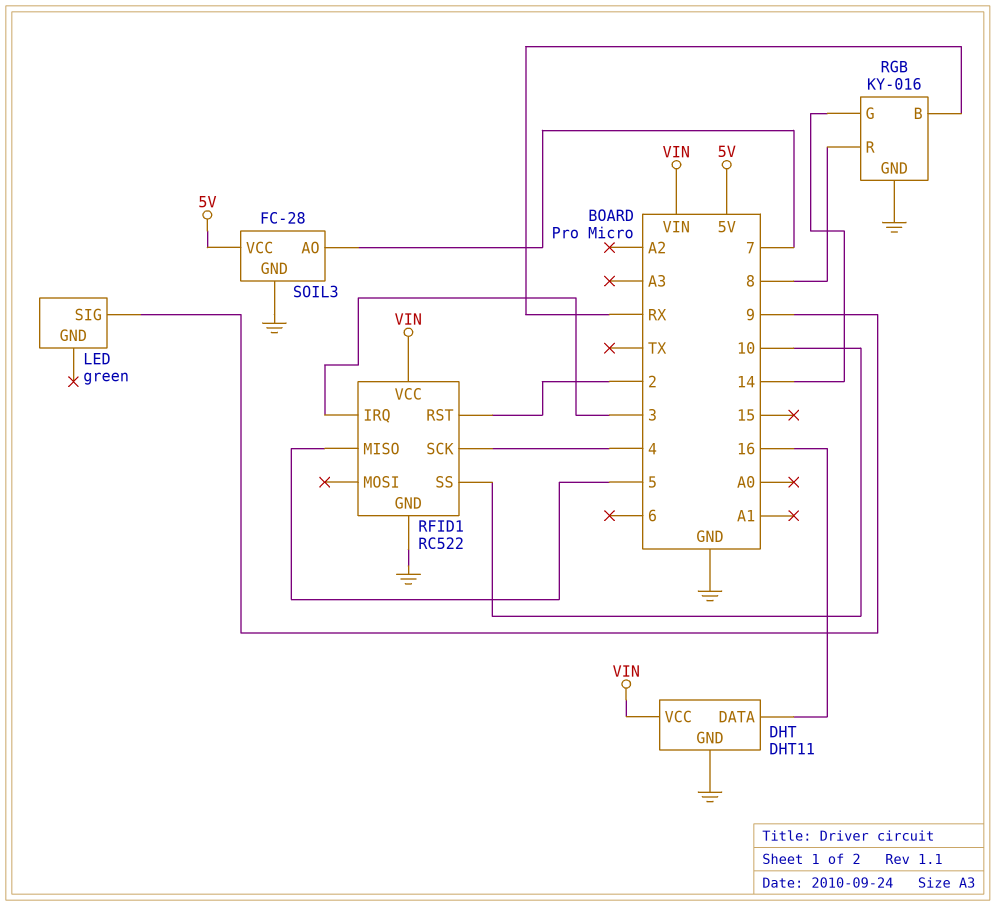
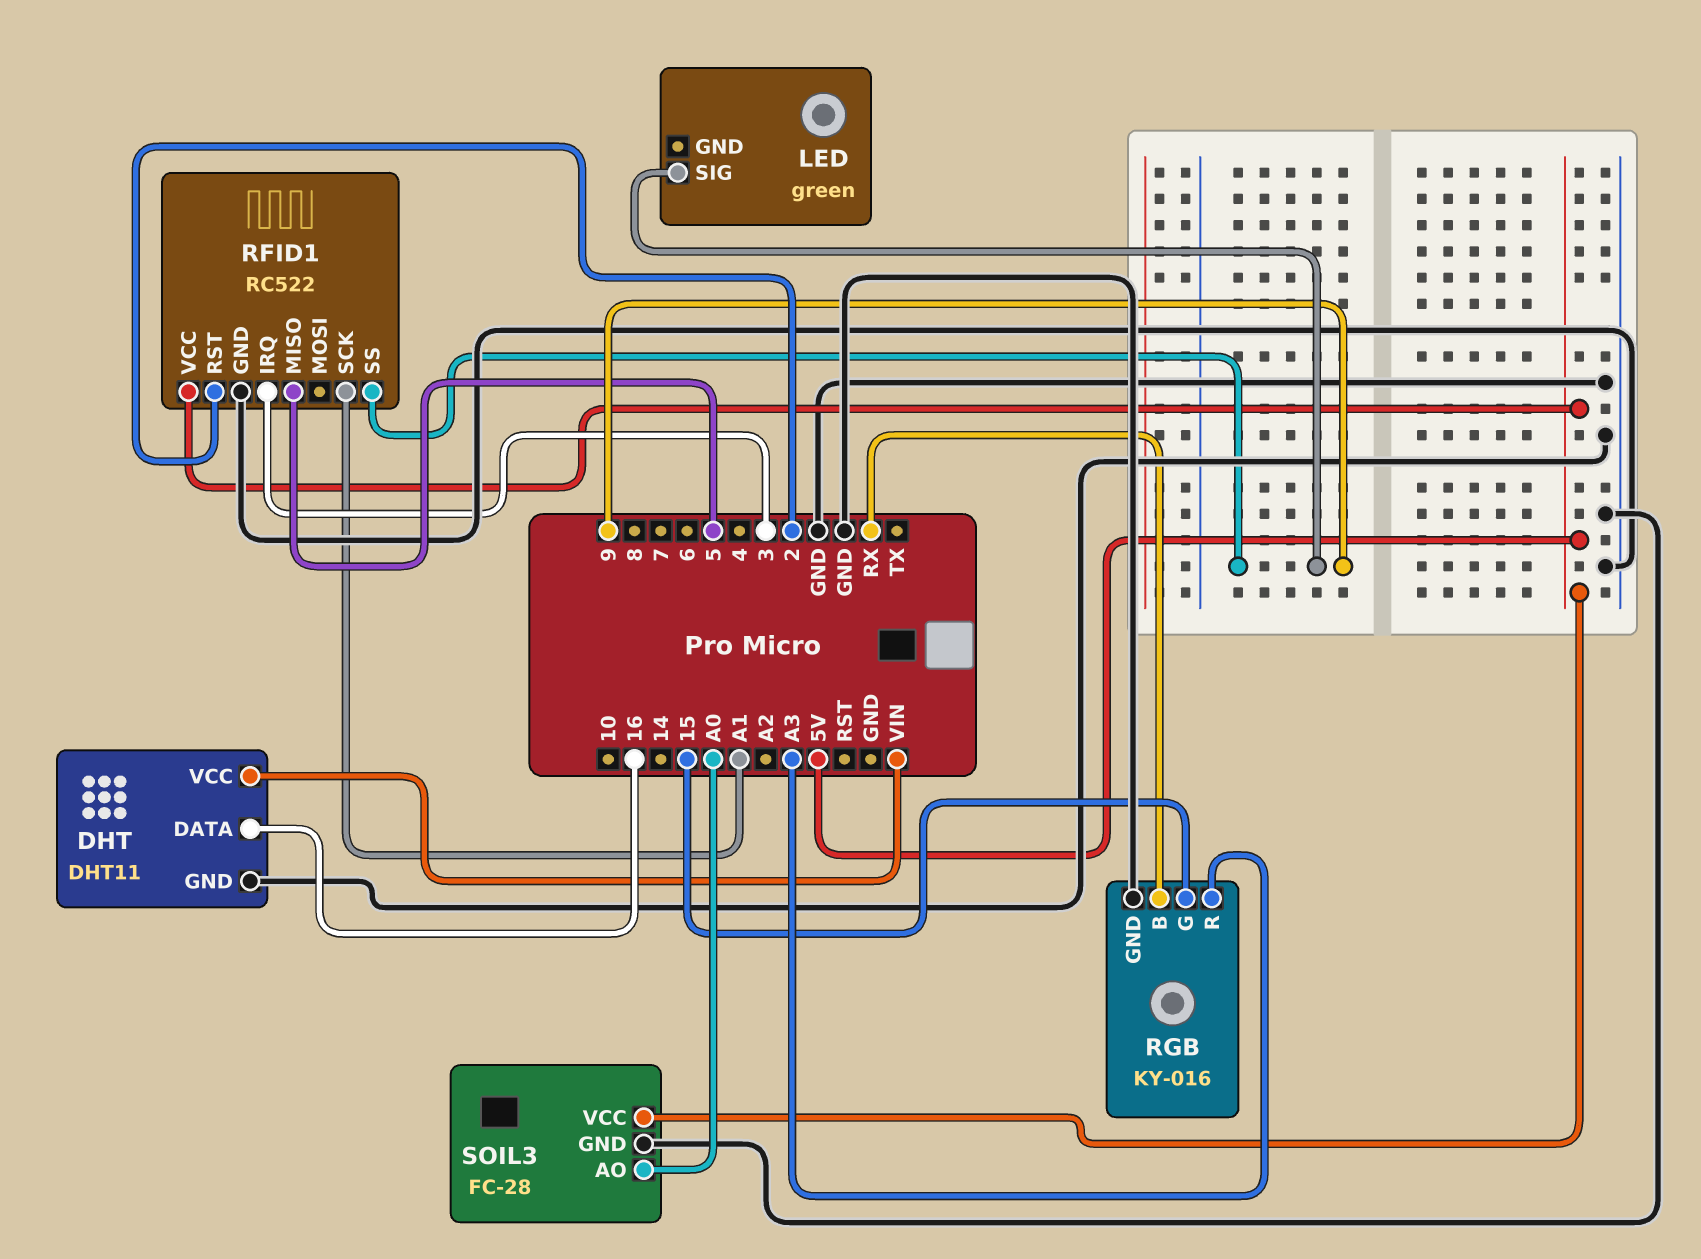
RFID1 pin SCK: 4 -> A1
RFID1 pin SS: 10 -> 9
RFID1 pin VCC: VIN -> 5V
RGB pin G: 14 -> 15
RGB pin R: 8 -> A3
SOIL3 pin AO: 7 -> A0

